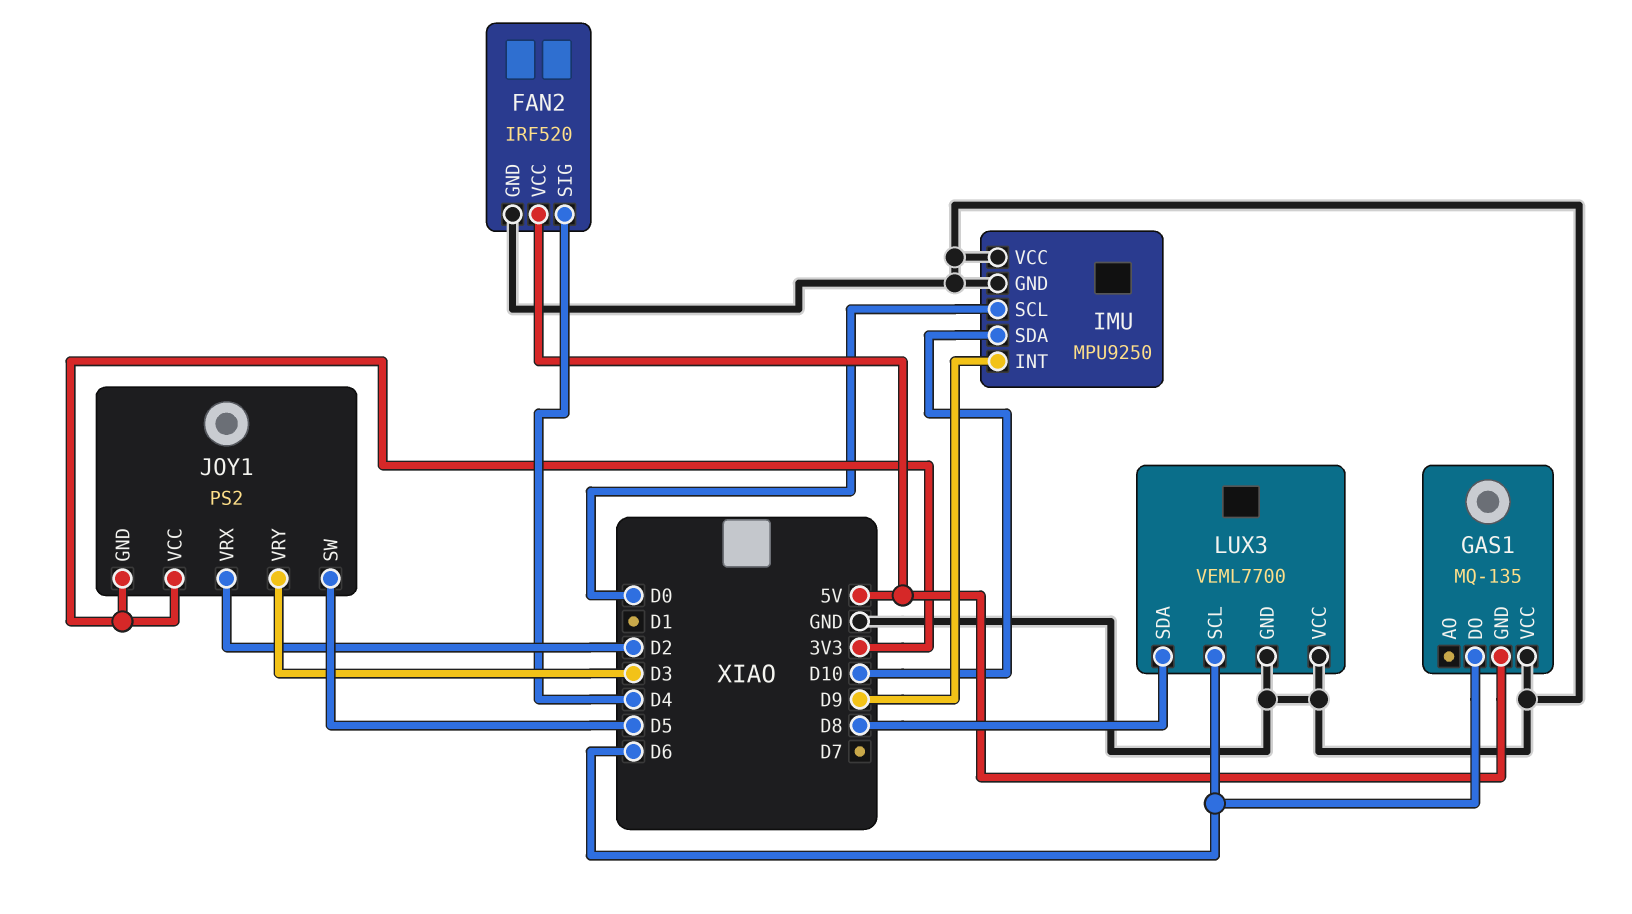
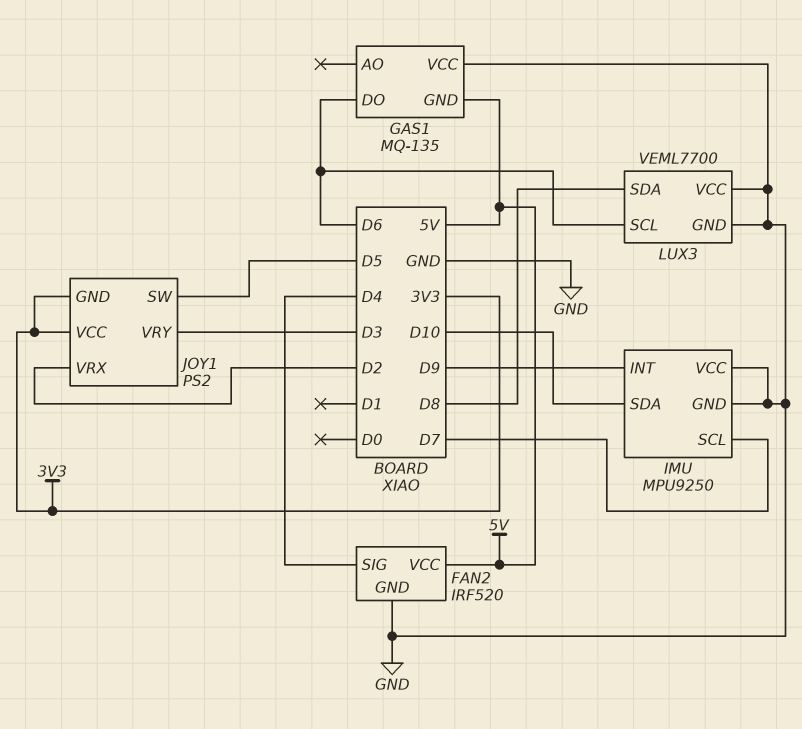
IMU pin SCL: D0 -> D7

